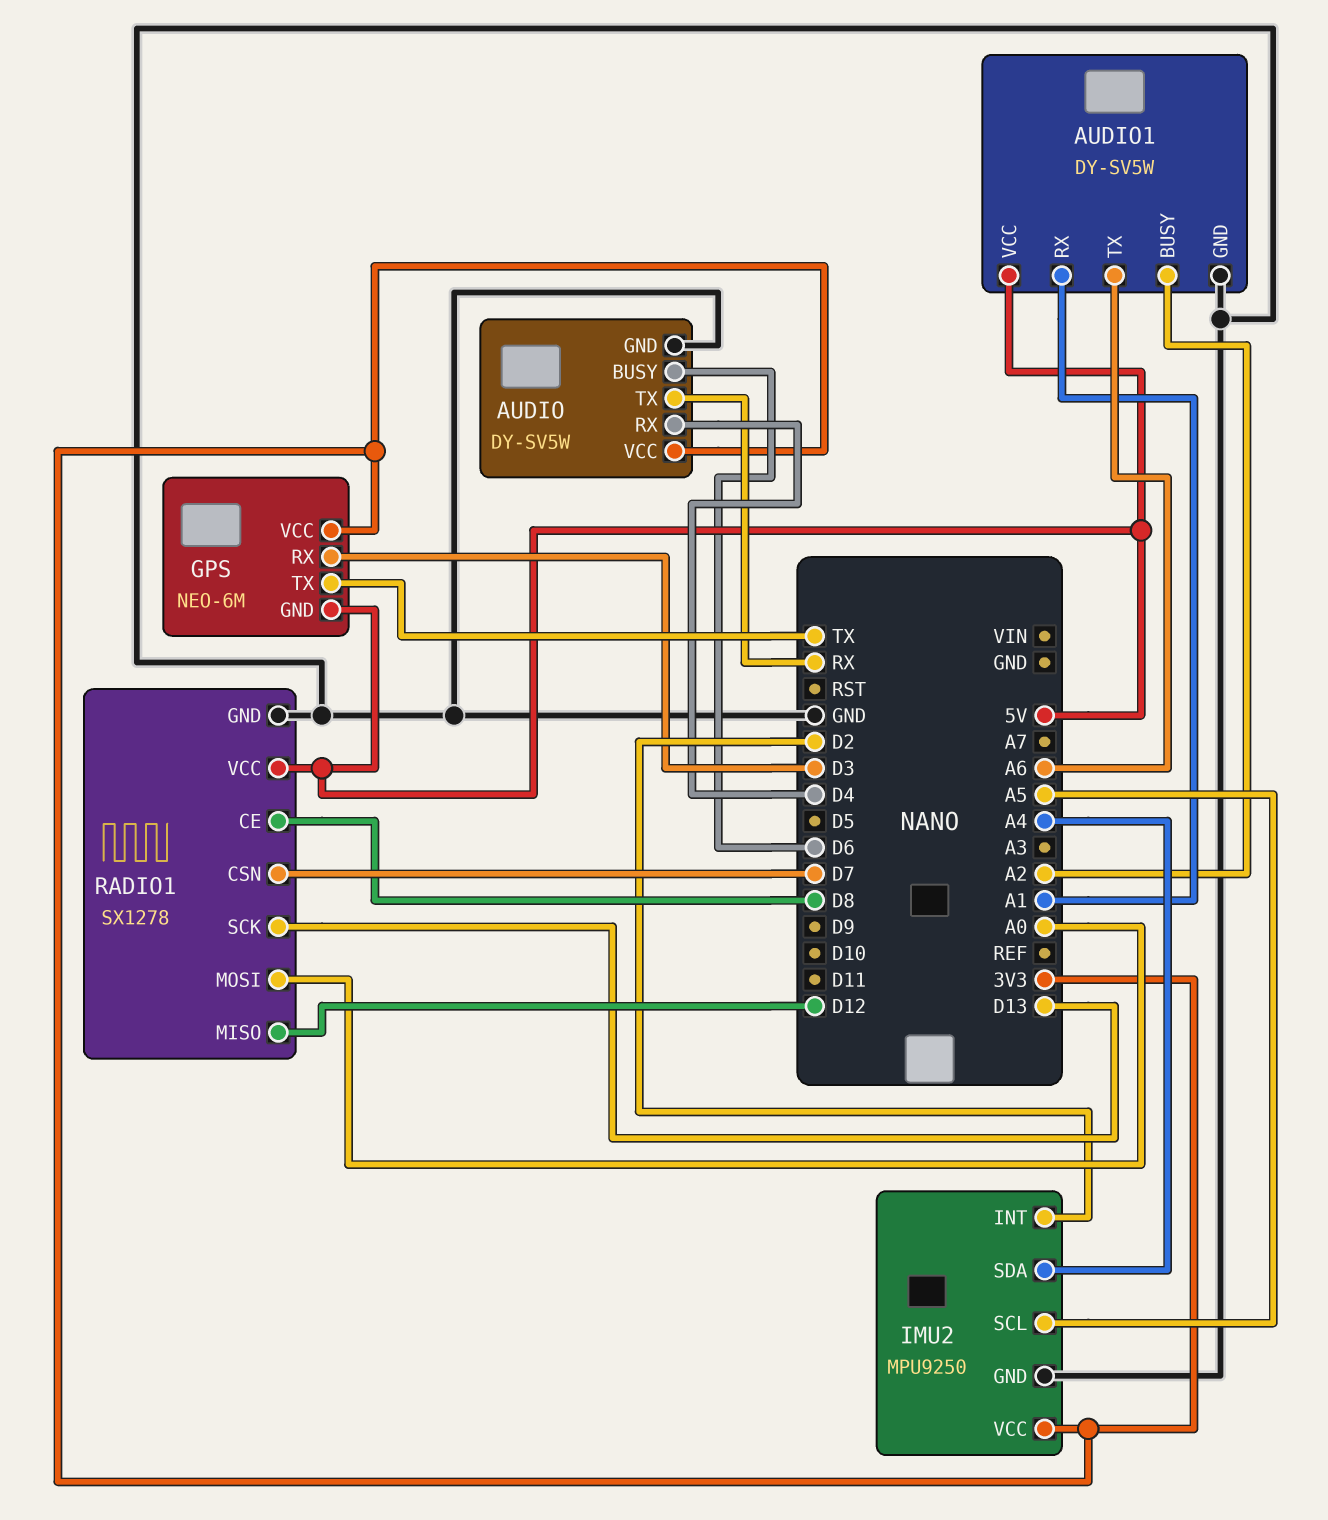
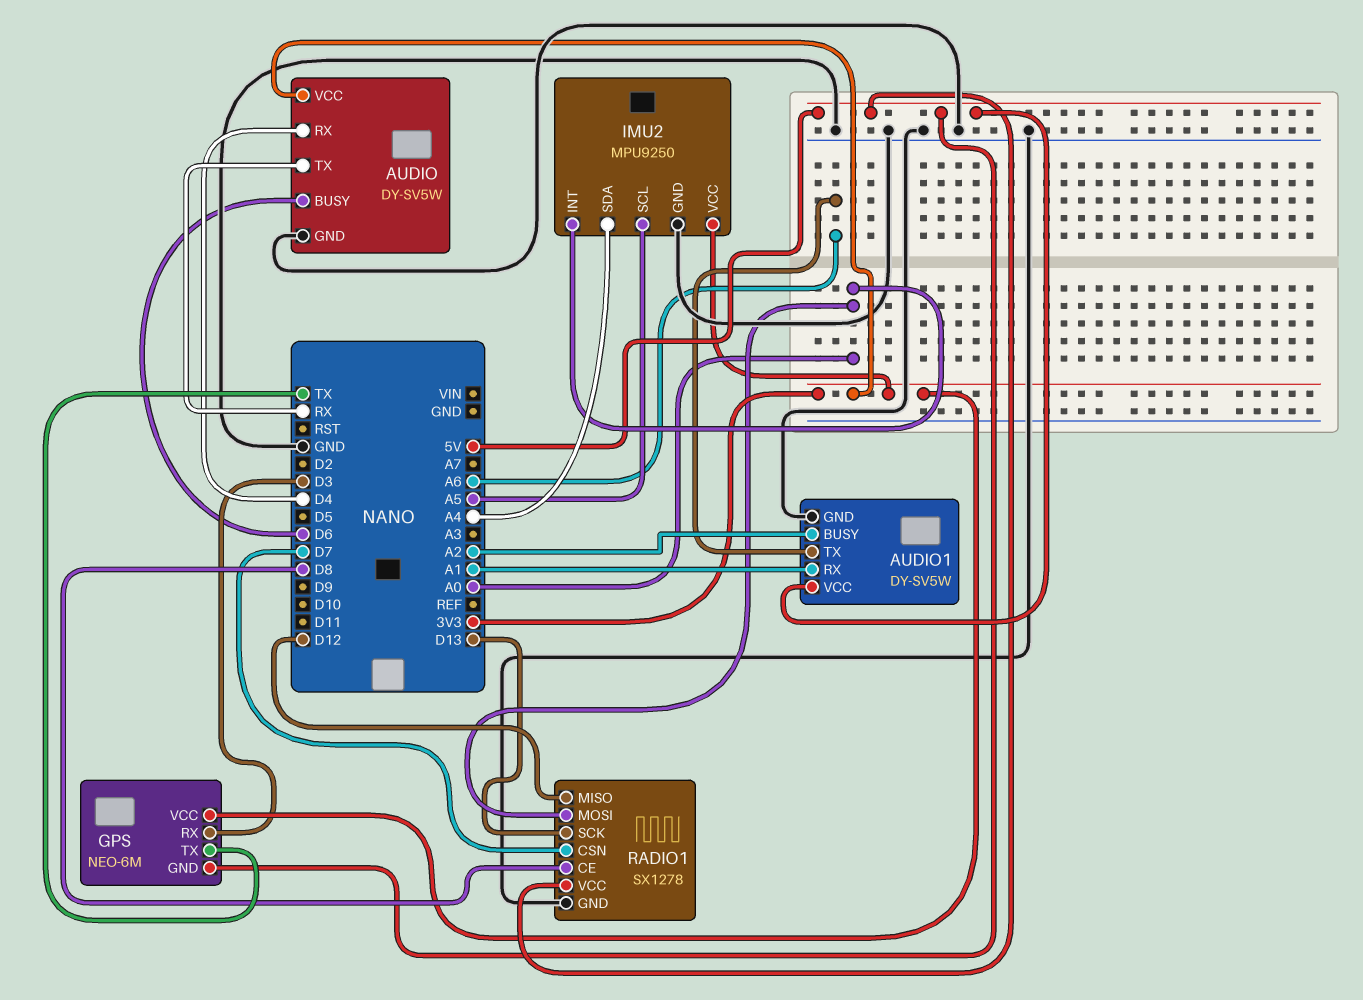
IMU2 pin INT: D2 -> A0

